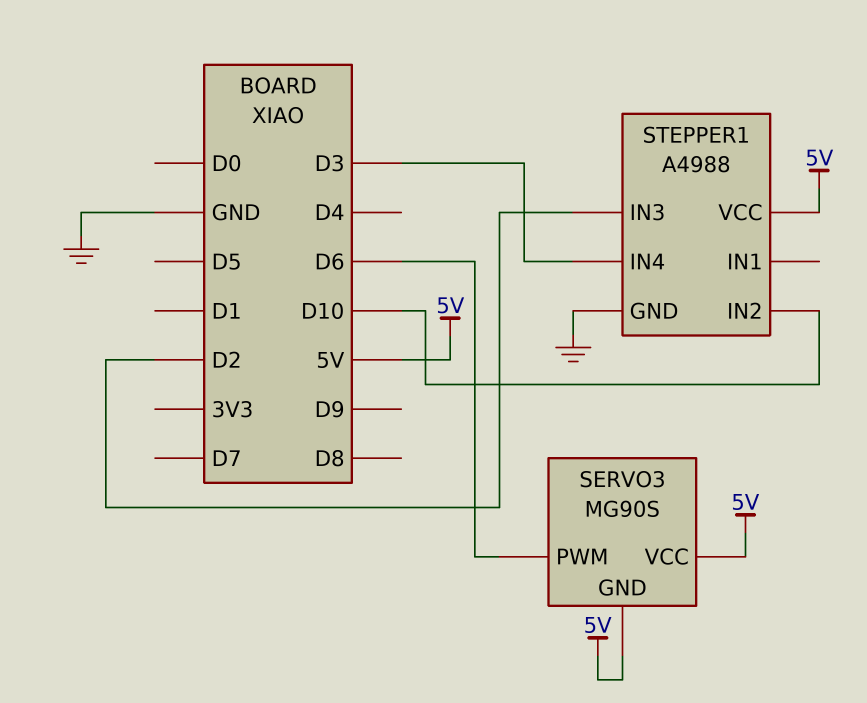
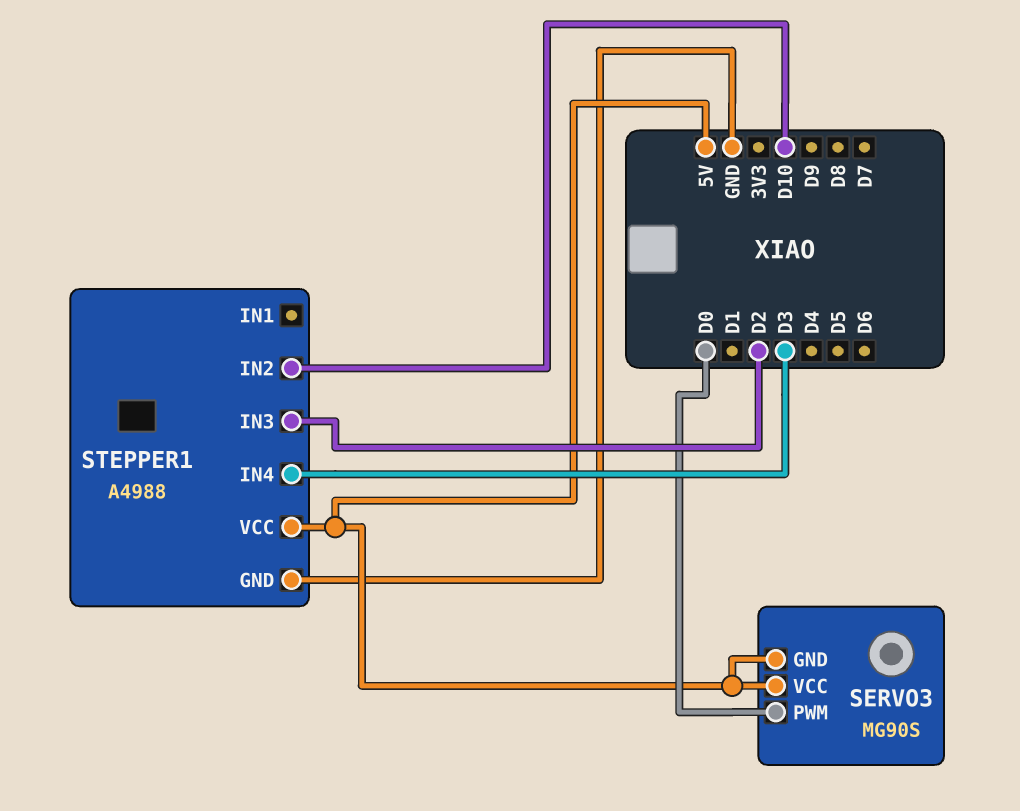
SERVO3 pin PWM: D6 -> D0

